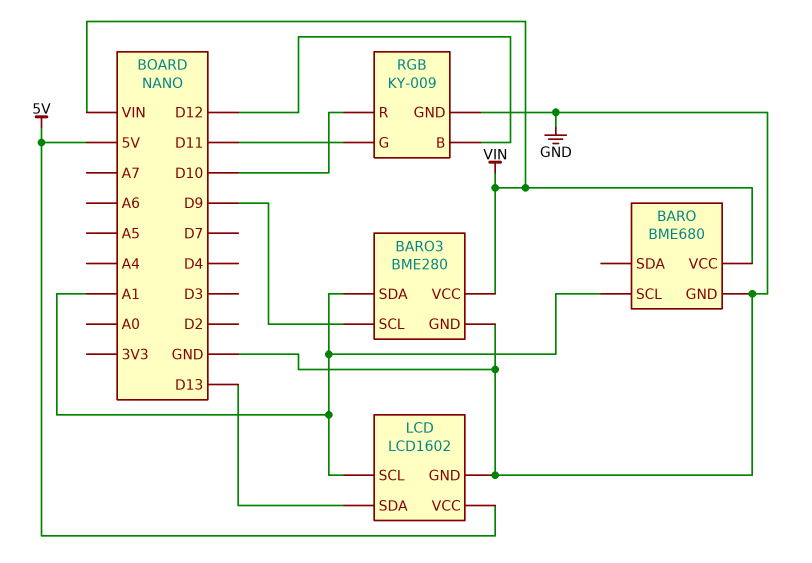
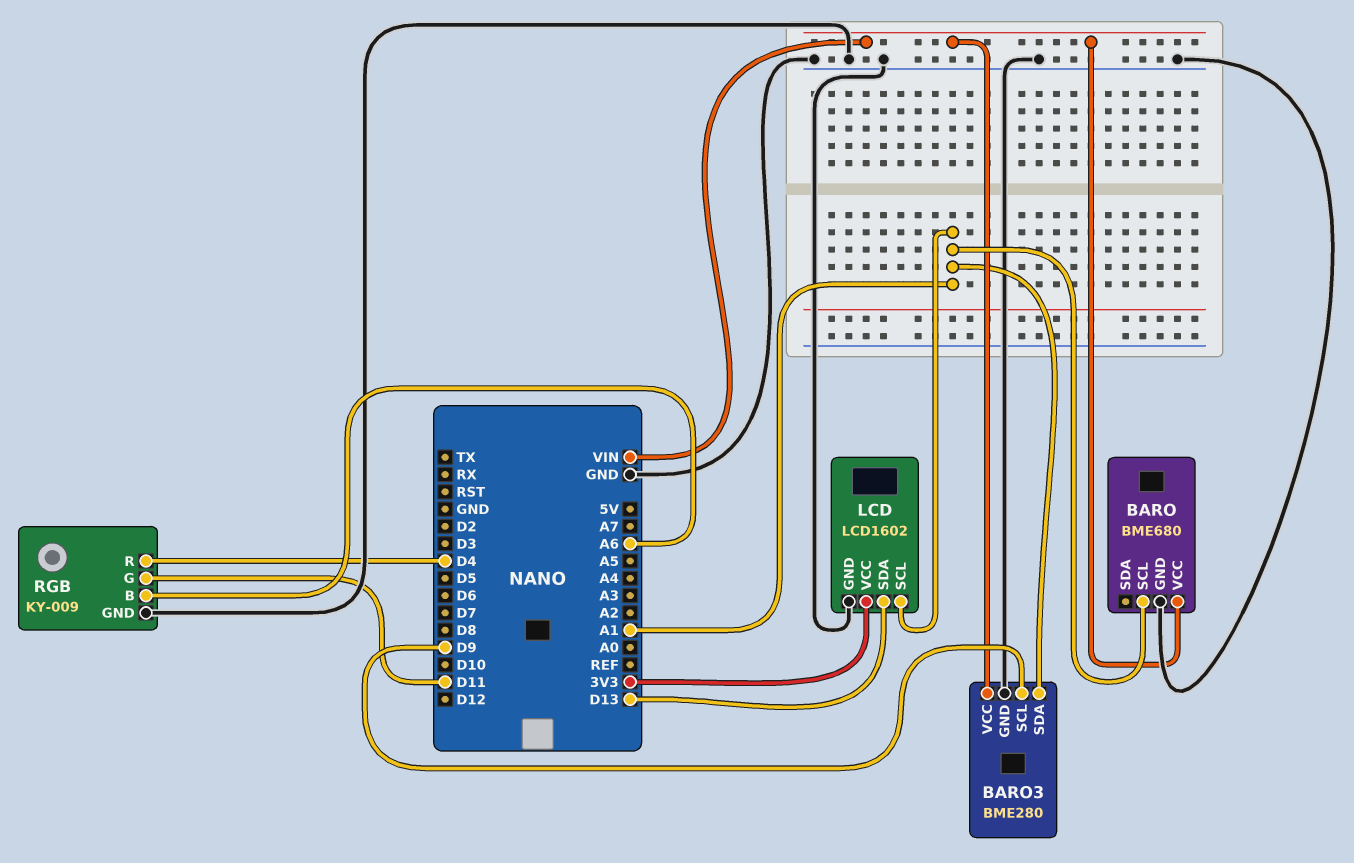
LCD pin VCC: 5V -> 3V3
RGB pin B: D12 -> A6
RGB pin R: D10 -> D4

